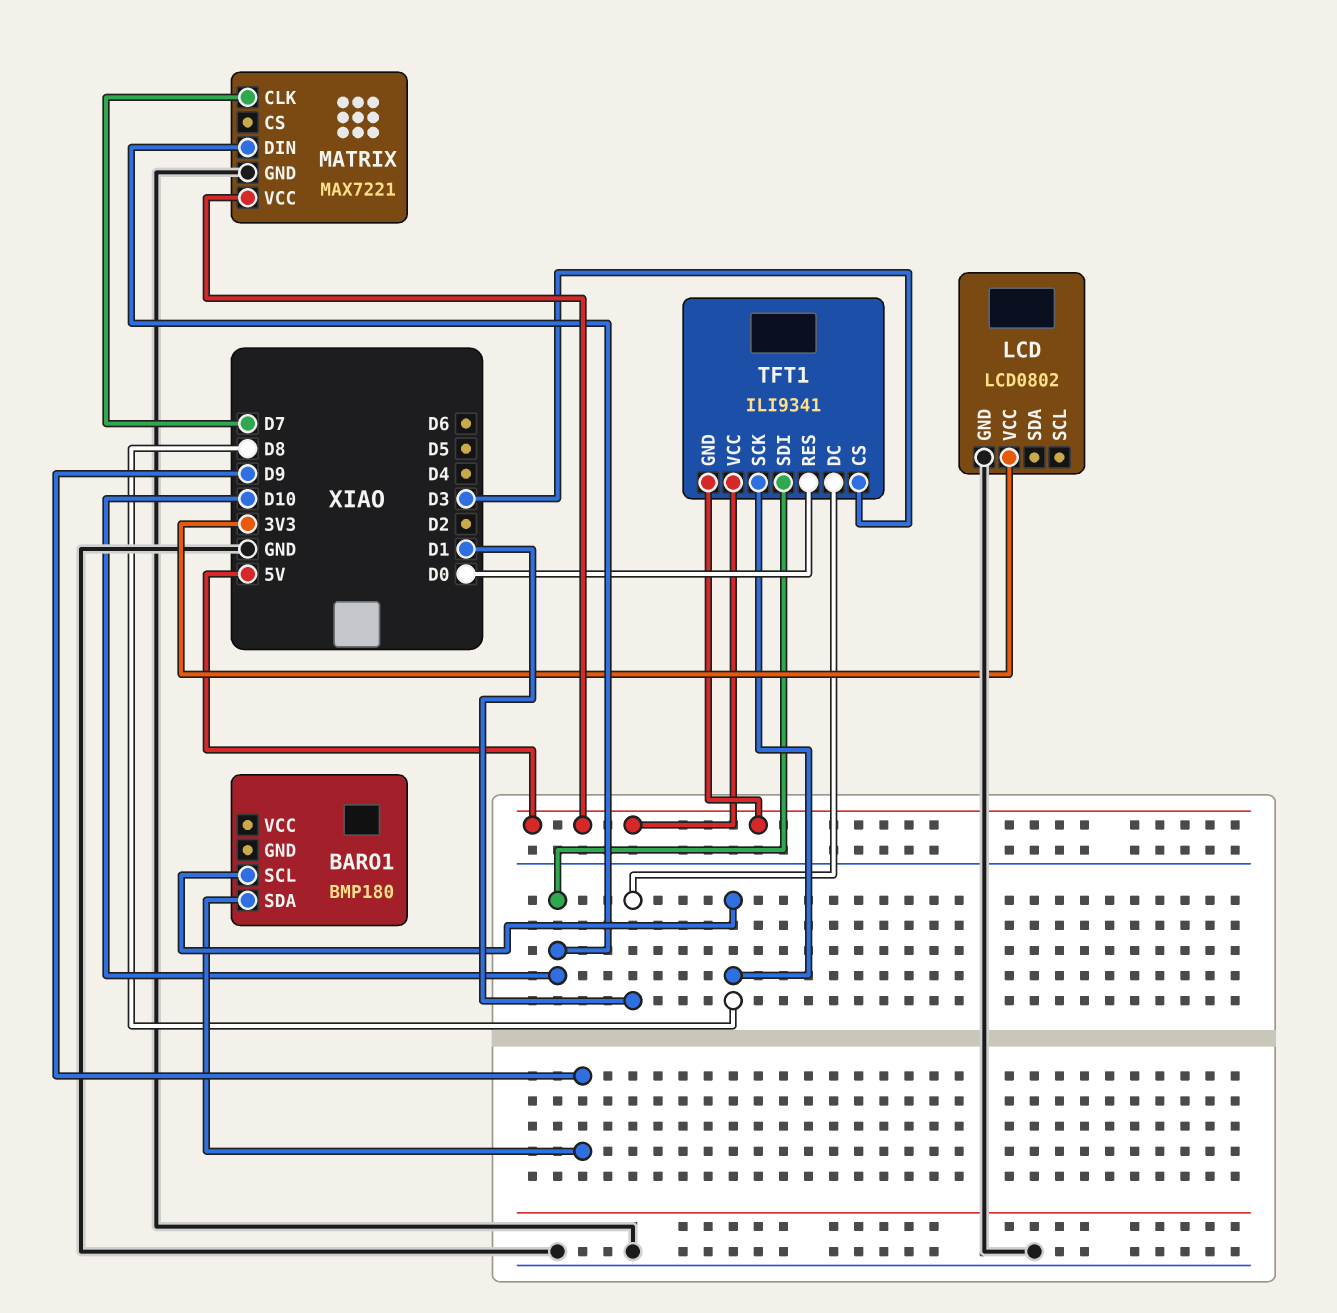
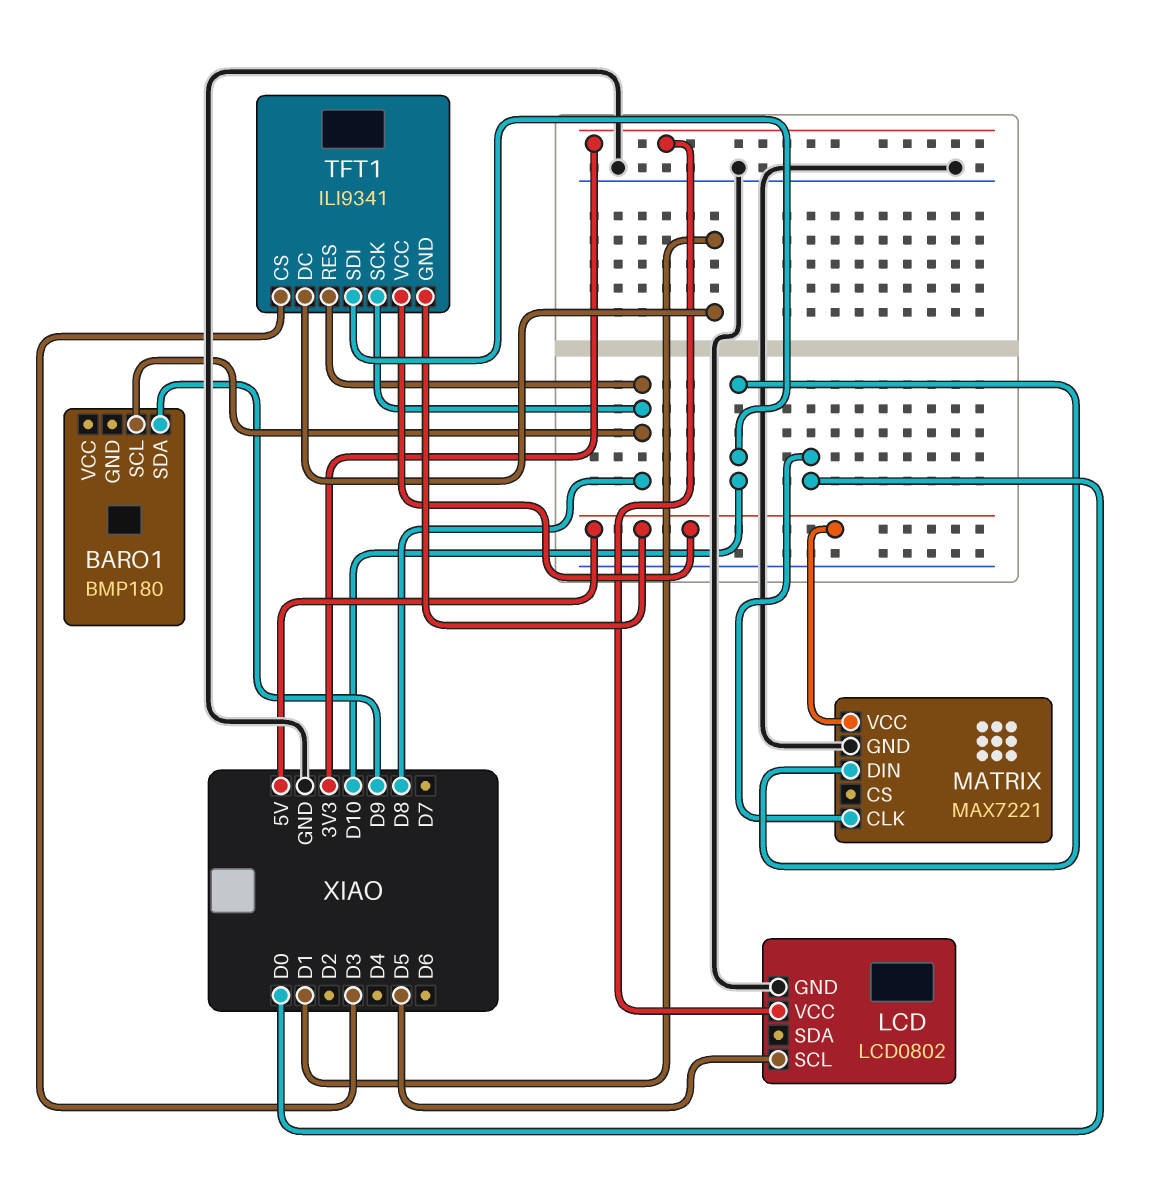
LCD pin SCL: none -> D5
MATRIX pin CLK: D7 -> D0
TFT1 pin RES: D0 -> D8

